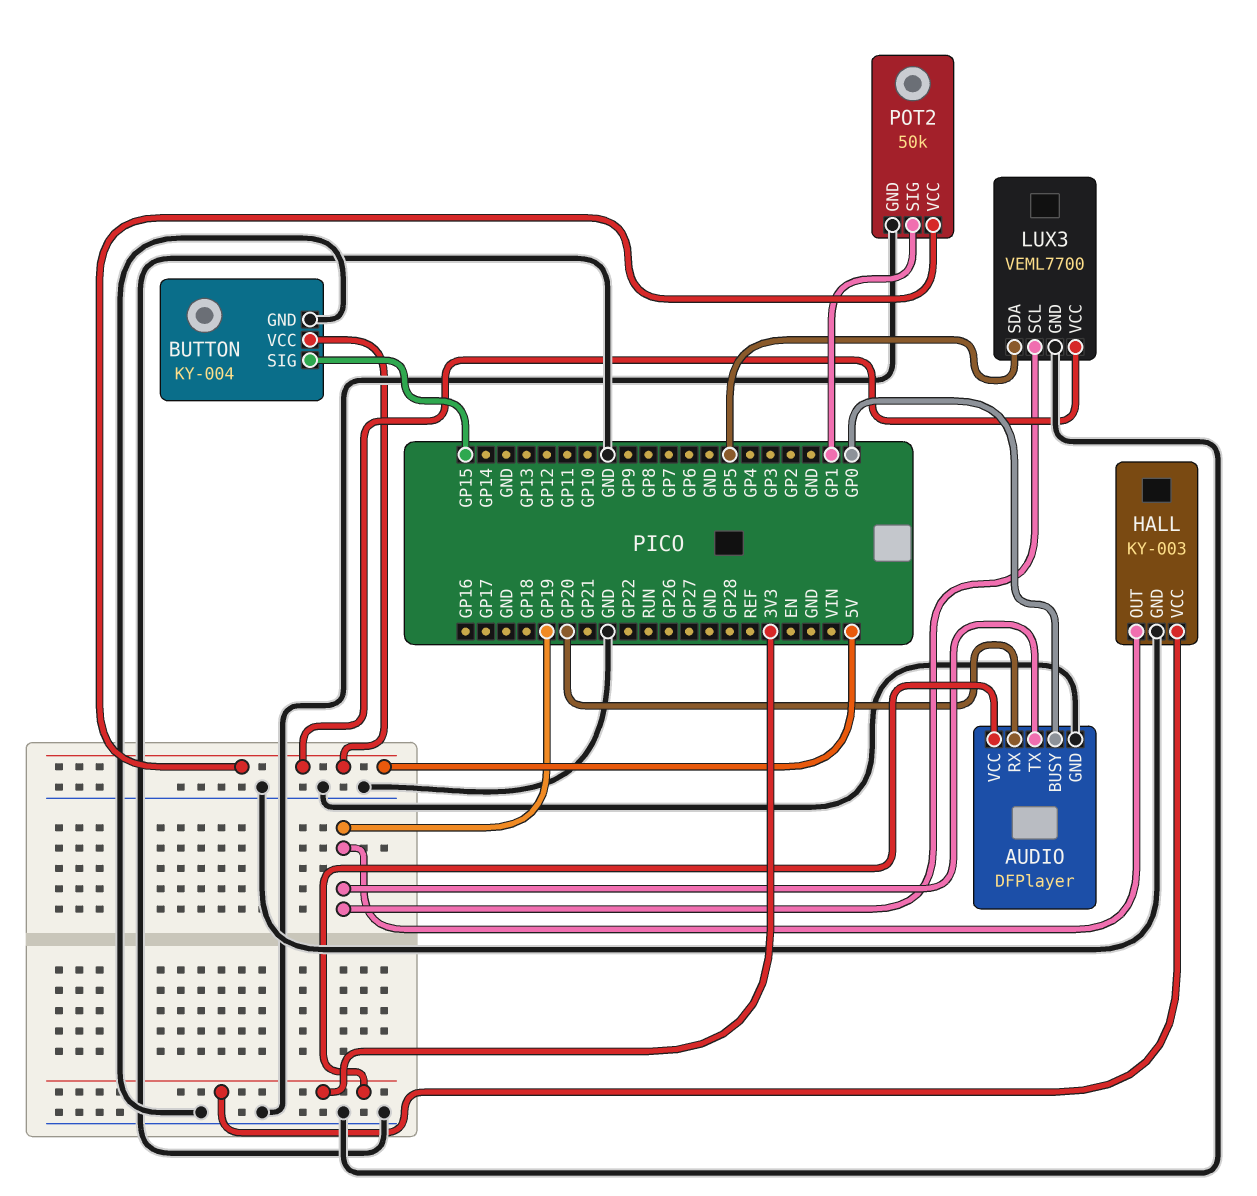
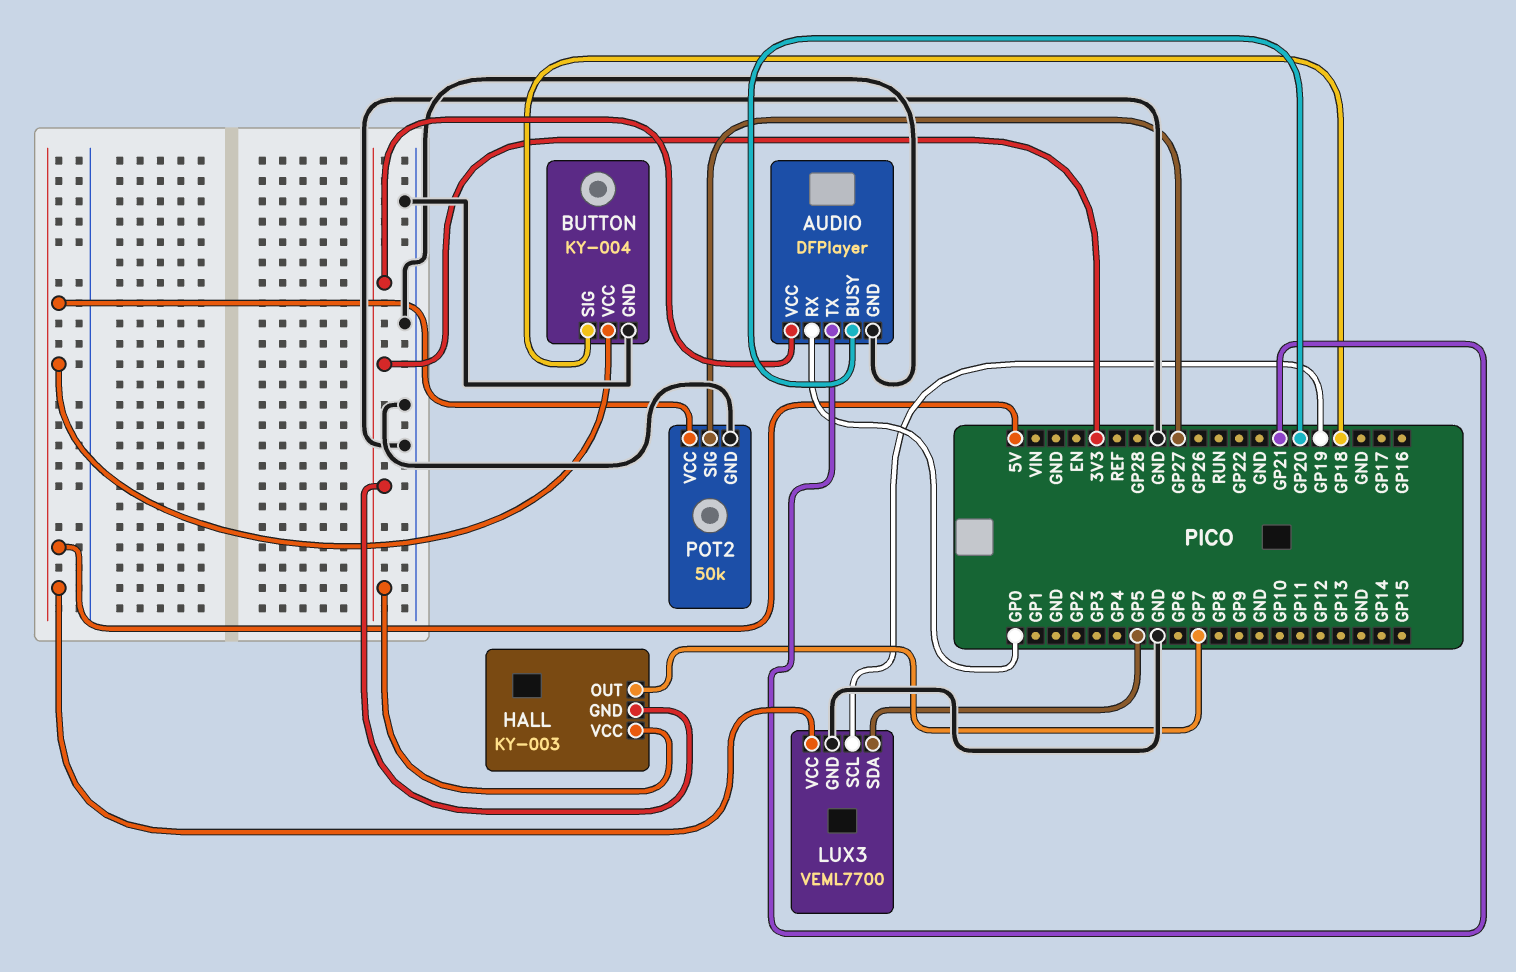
AUDIO pin BUSY: GP0 -> GP20
AUDIO pin RX: GP20 -> GP0
AUDIO pin TX: GP19 -> GP21
BUTTON pin SIG: GP15 -> GP18
HALL pin GND: GND -> 3V3
HALL pin OUT: GP19 -> GP7
POT2 pin SIG: GP1 -> GP27

